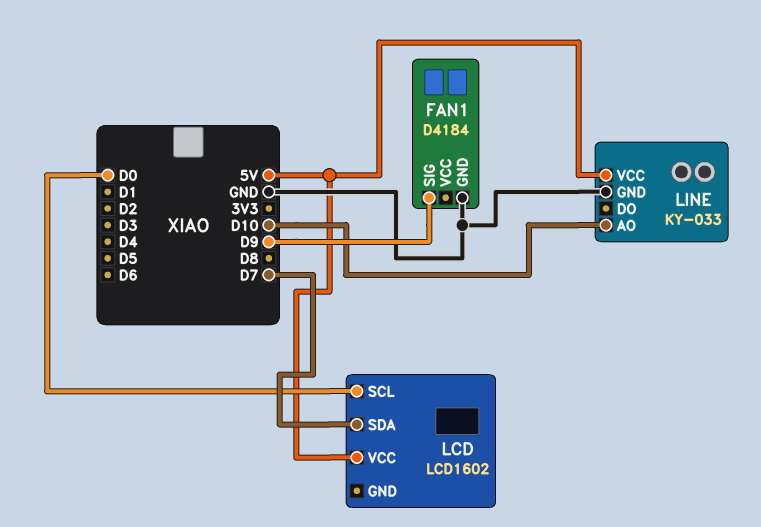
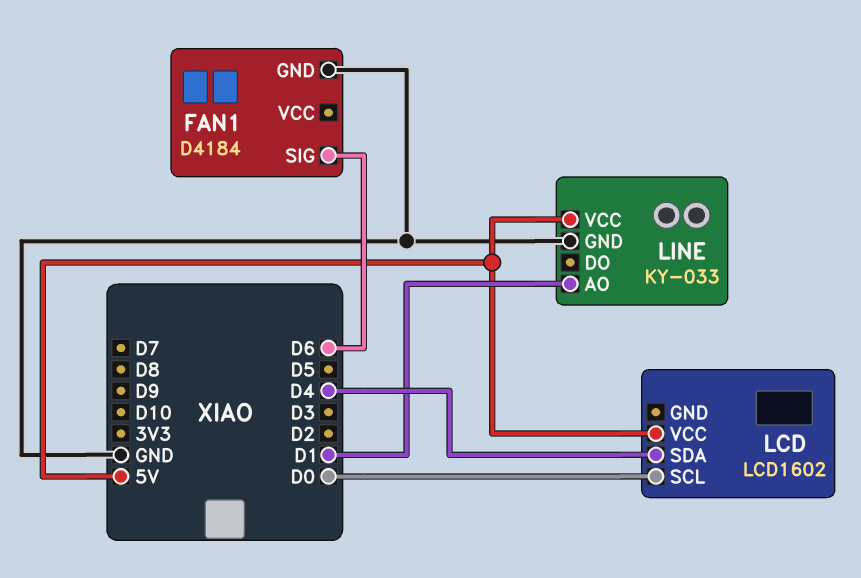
FAN1 pin SIG: D9 -> D6
LCD pin SDA: D7 -> D4
LINE pin AO: D10 -> D1

